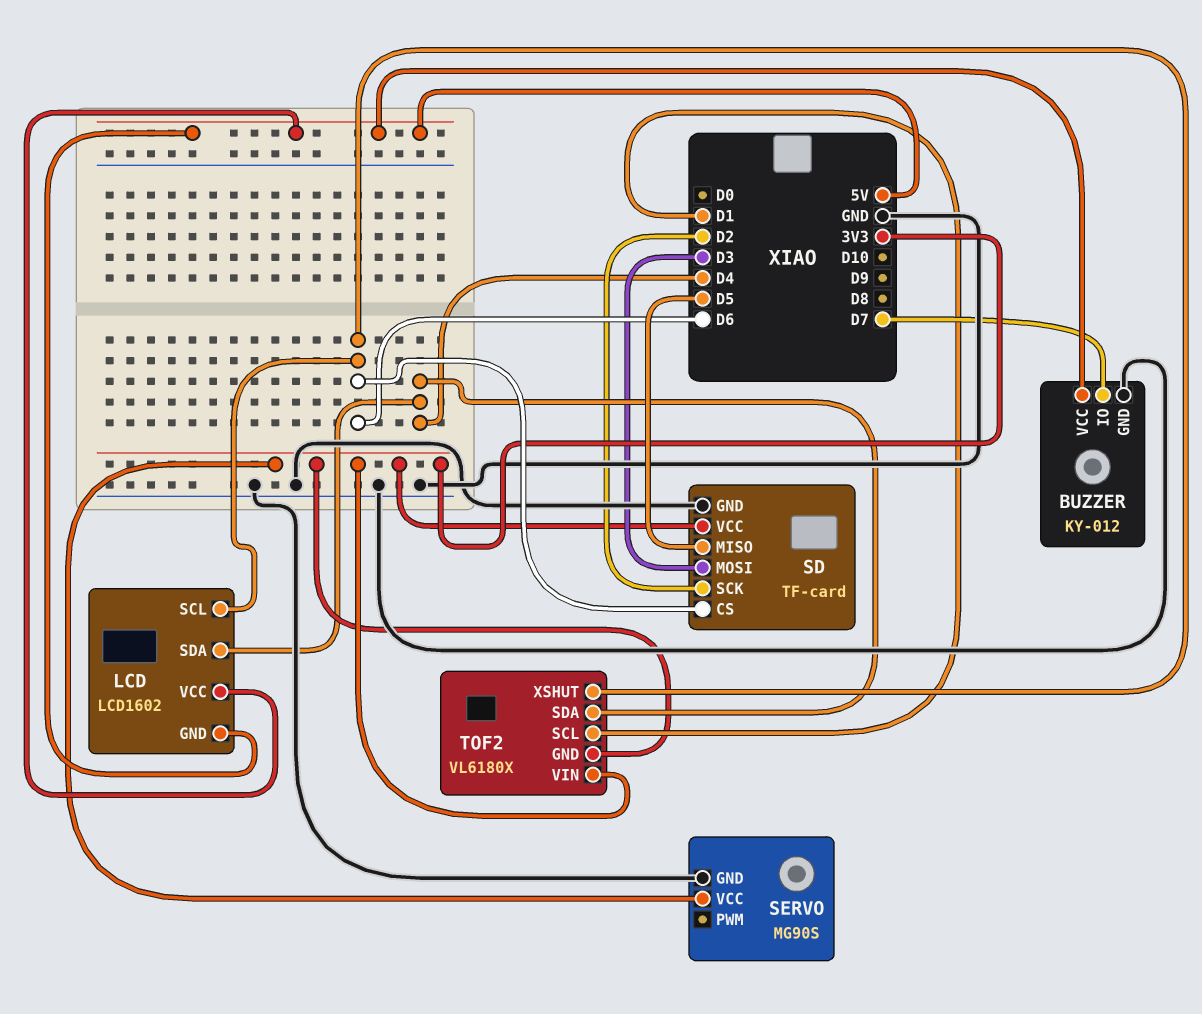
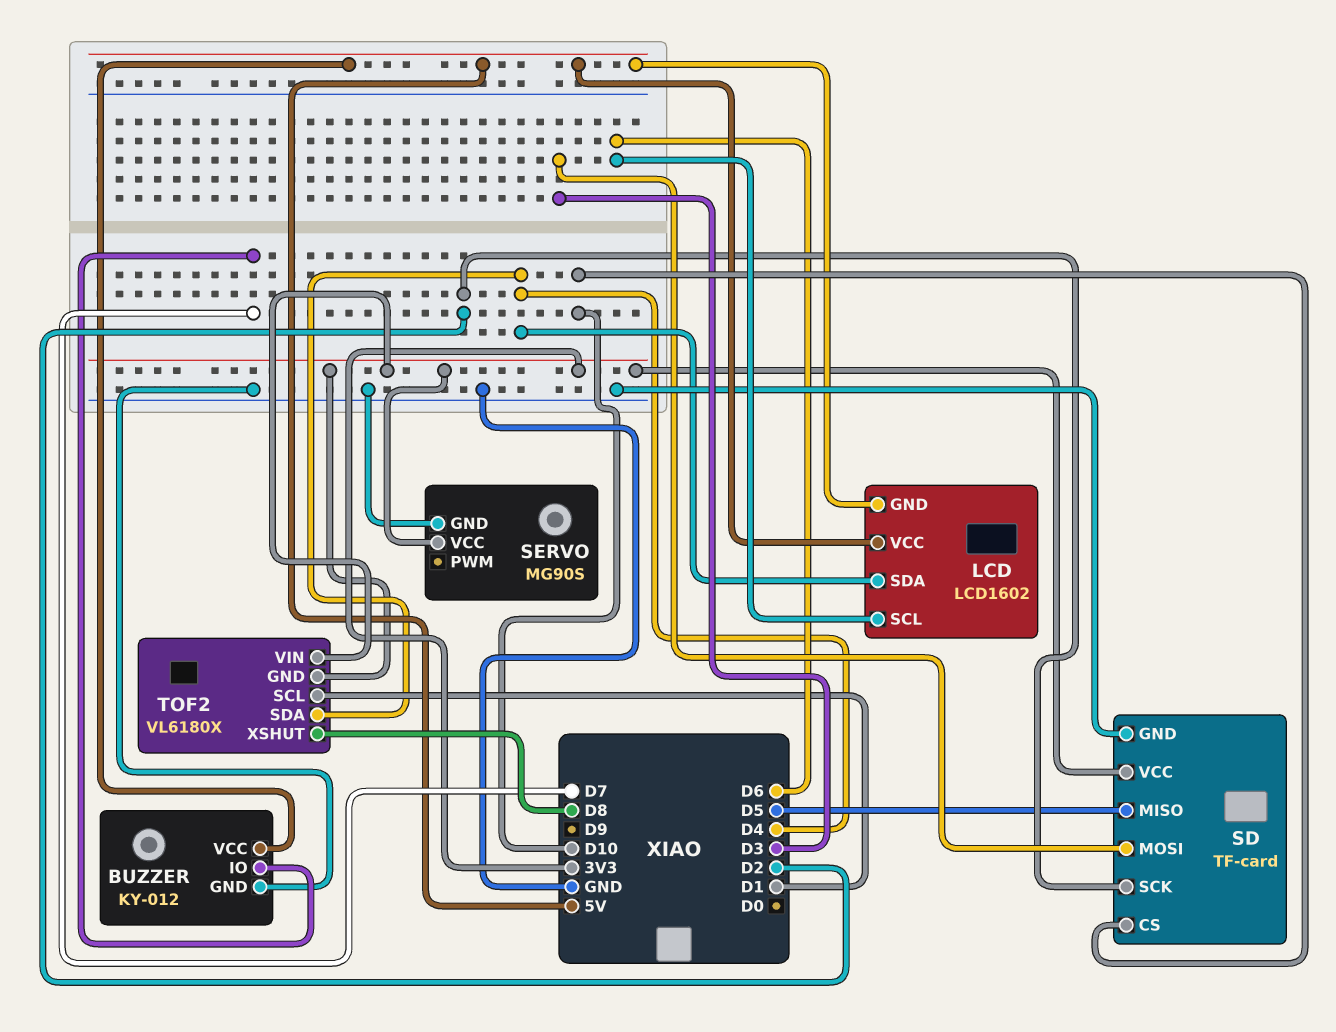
SD pin CS: D6 -> D10
TOF2 pin XSHUT: D6 -> D8

